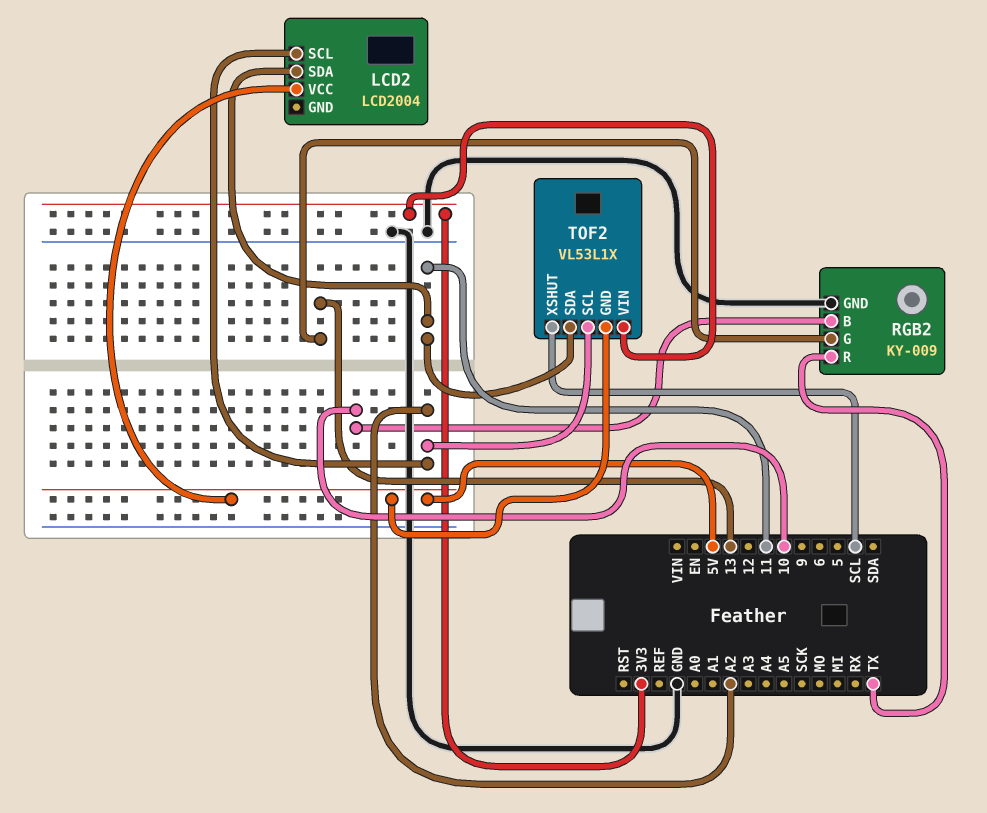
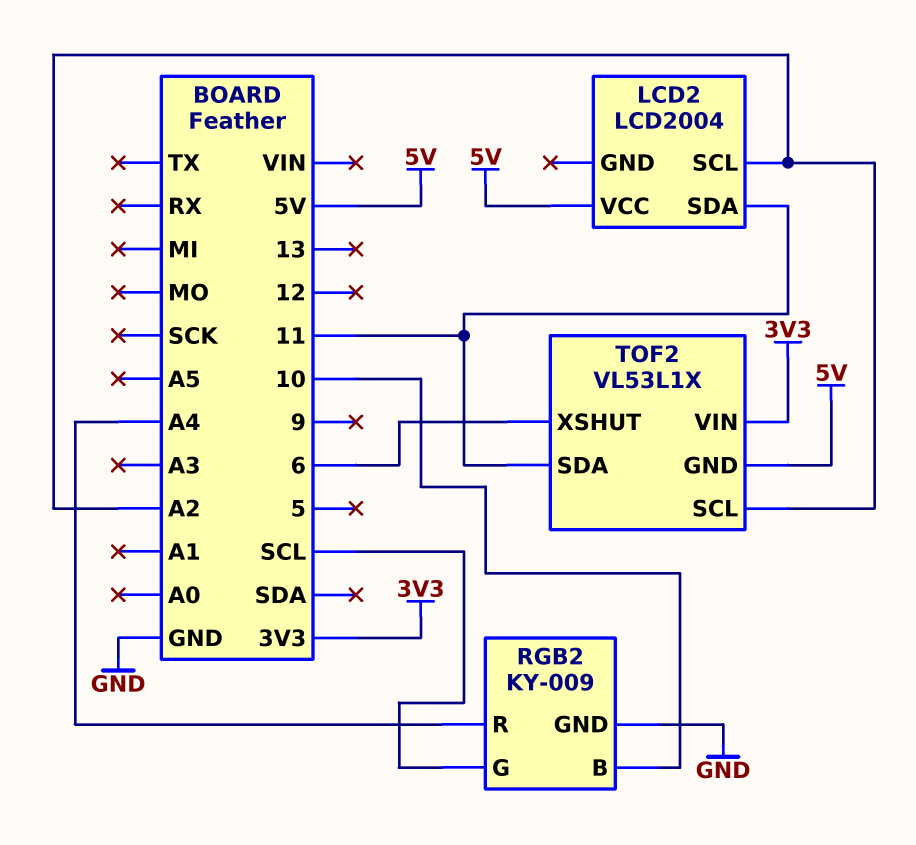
RGB2 pin G: 13 -> SCL
RGB2 pin R: TX -> A4
TOF2 pin XSHUT: SCL -> 6

